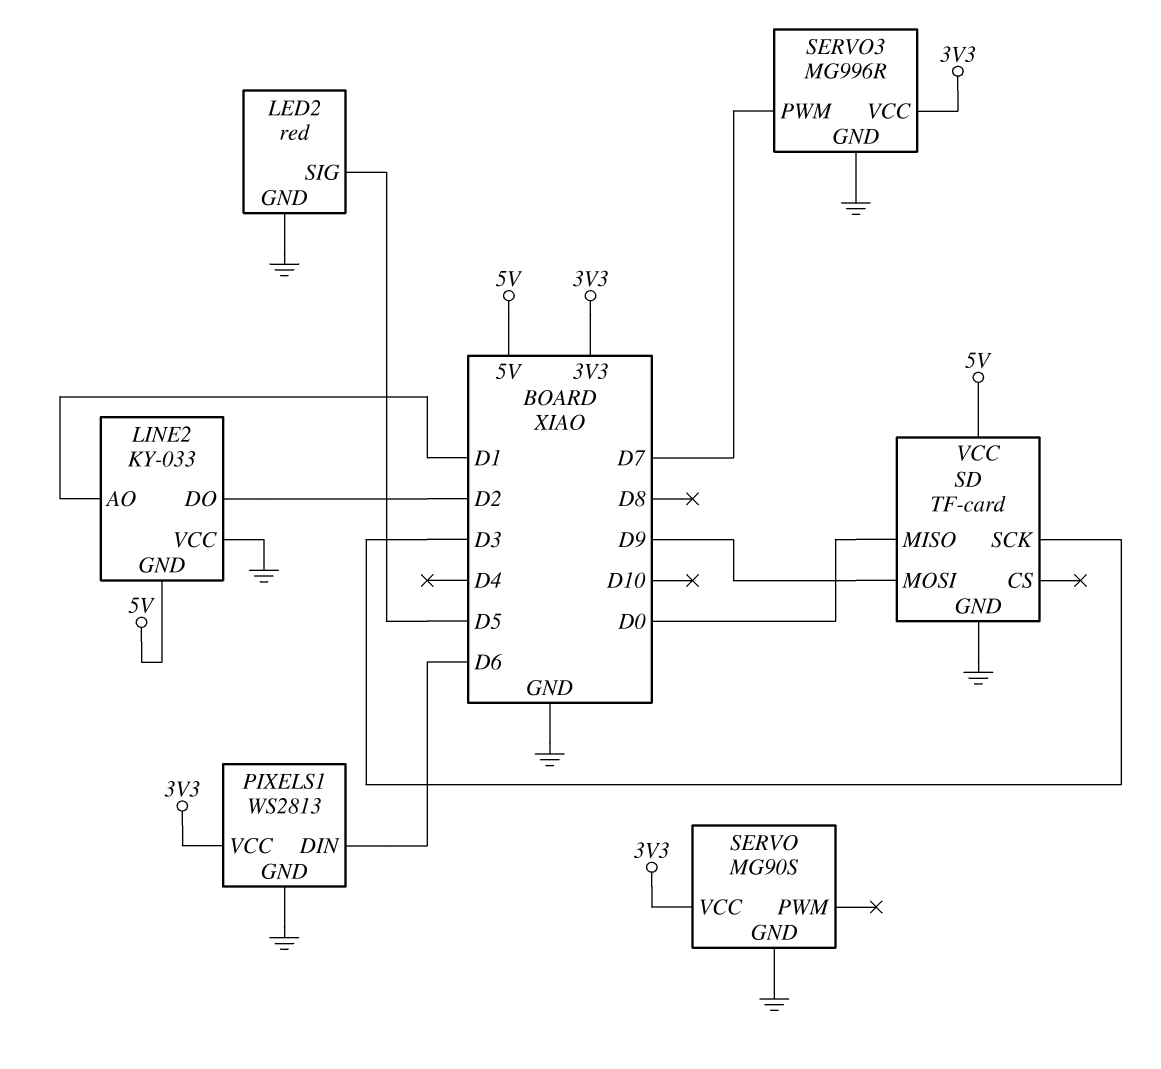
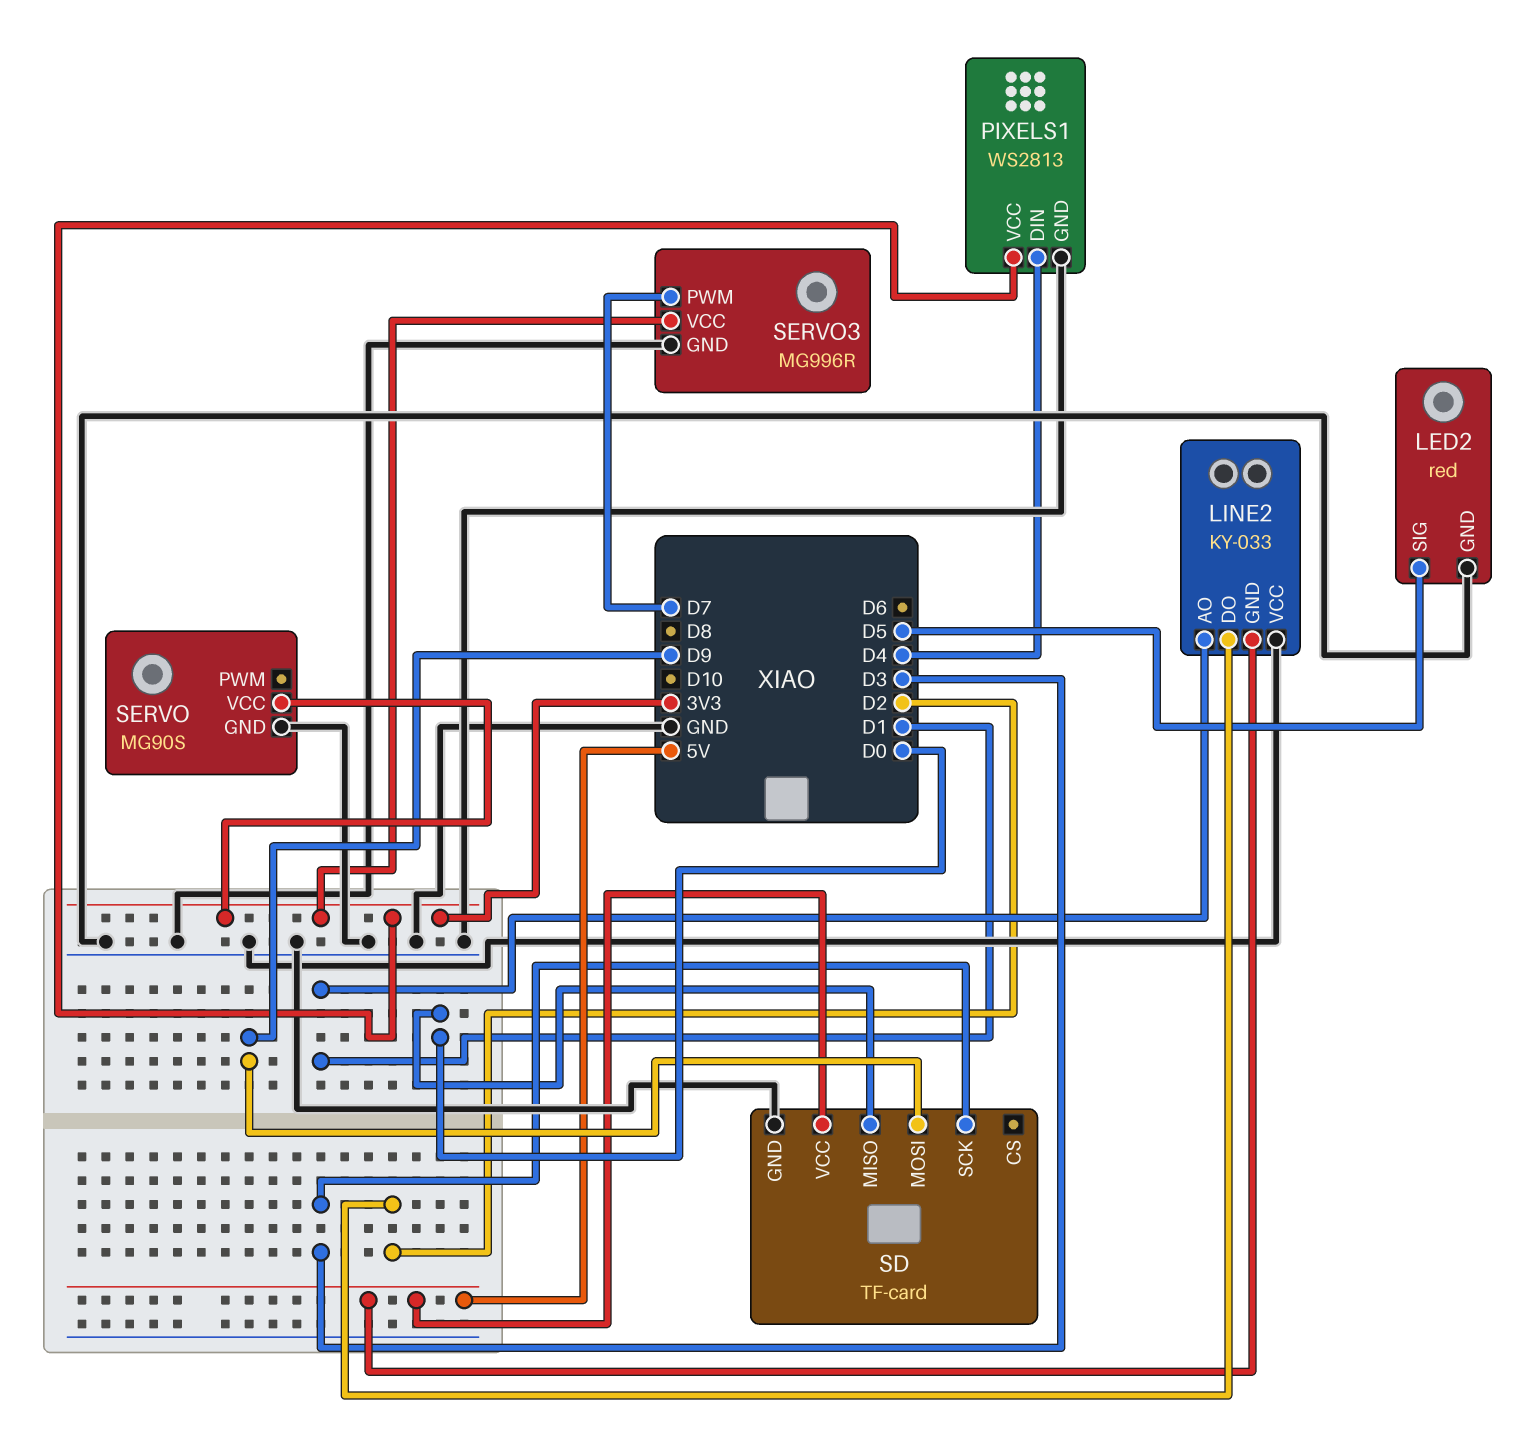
PIXELS1 pin DIN: D6 -> D4

